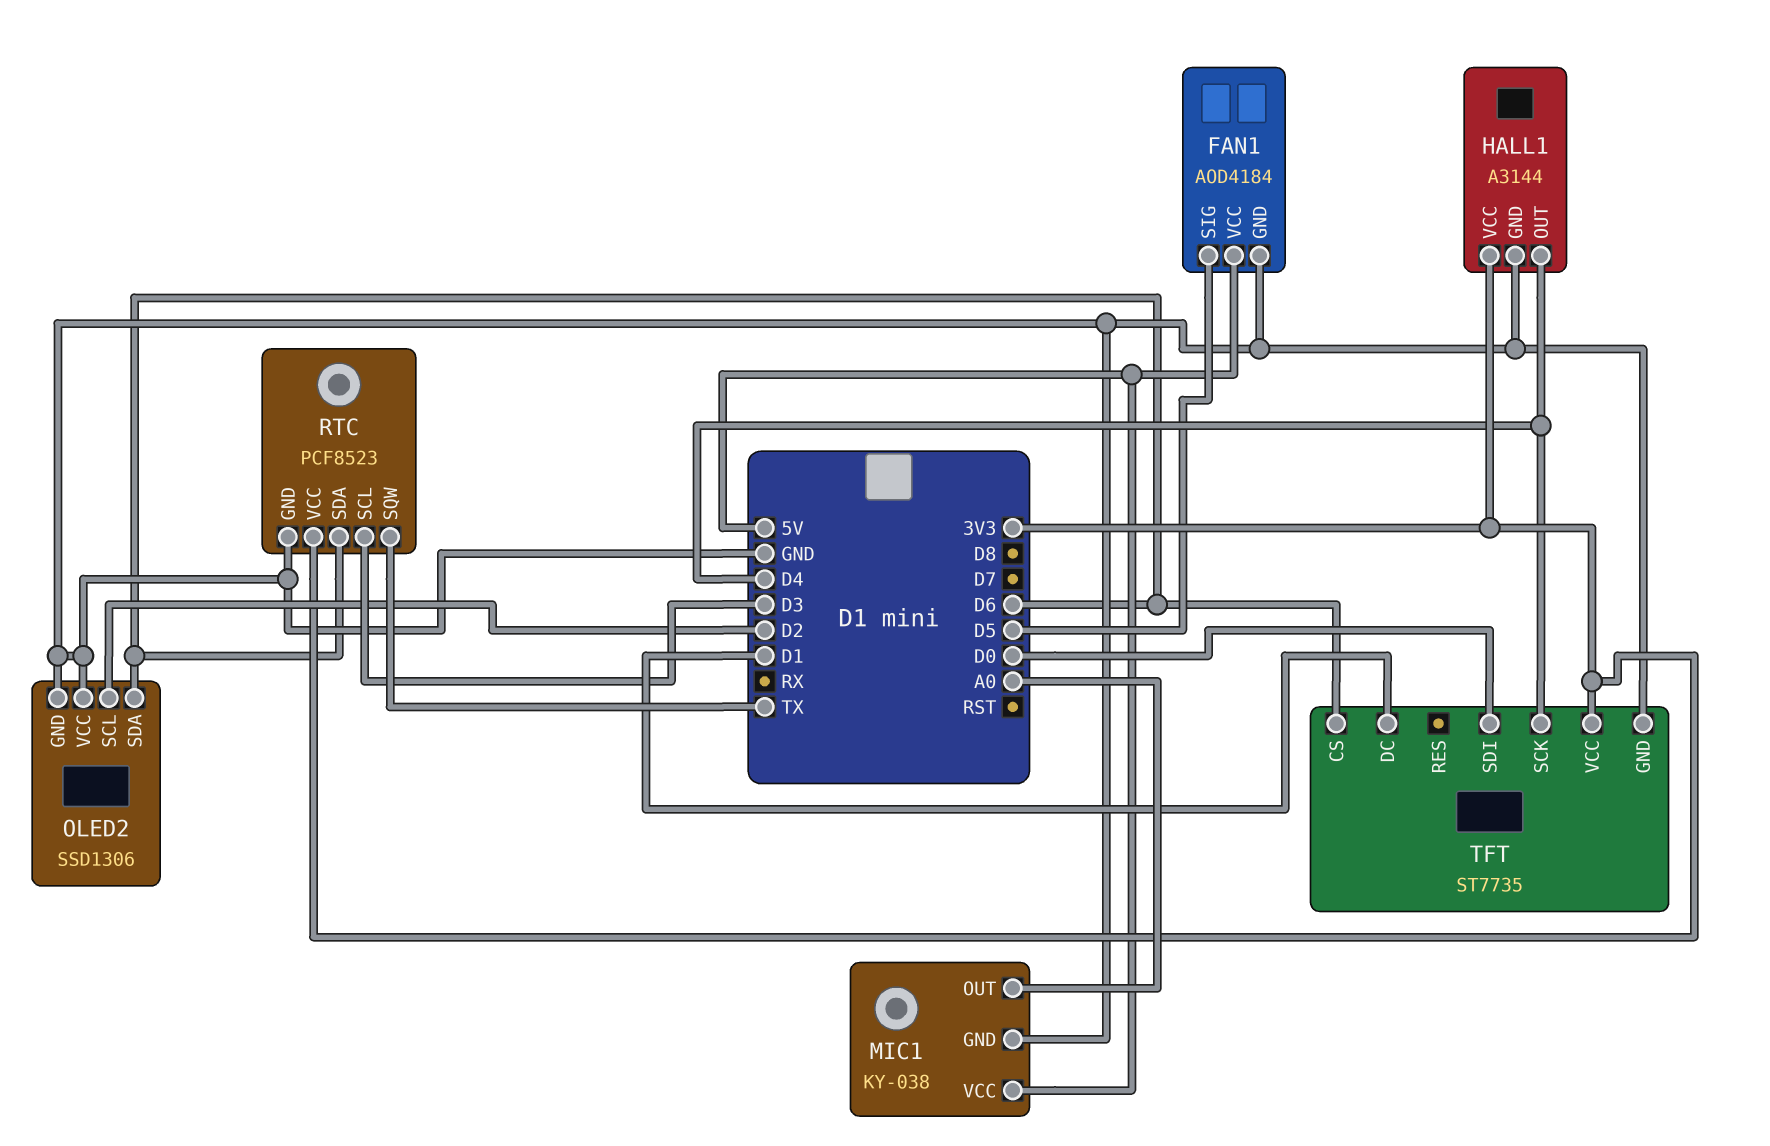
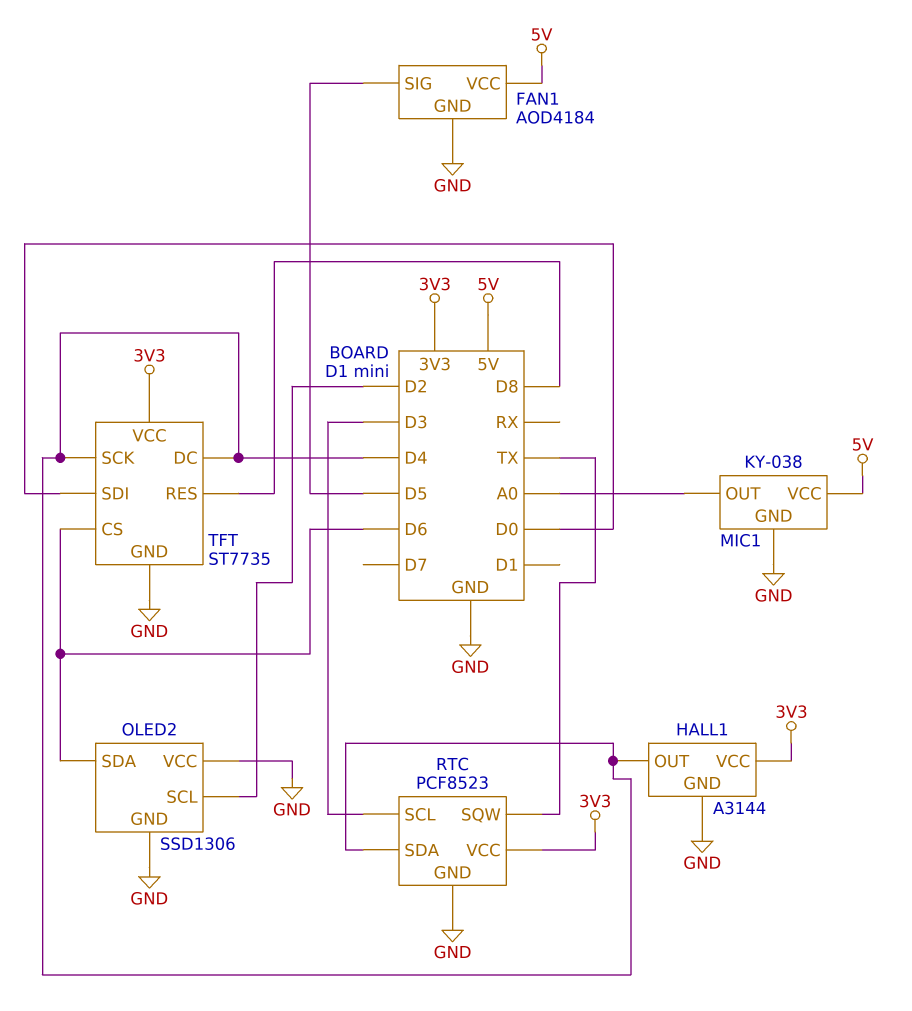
RTC pin SDA: D6 -> D4
TFT pin DC: D1 -> D4
TFT pin RES: none -> D8

